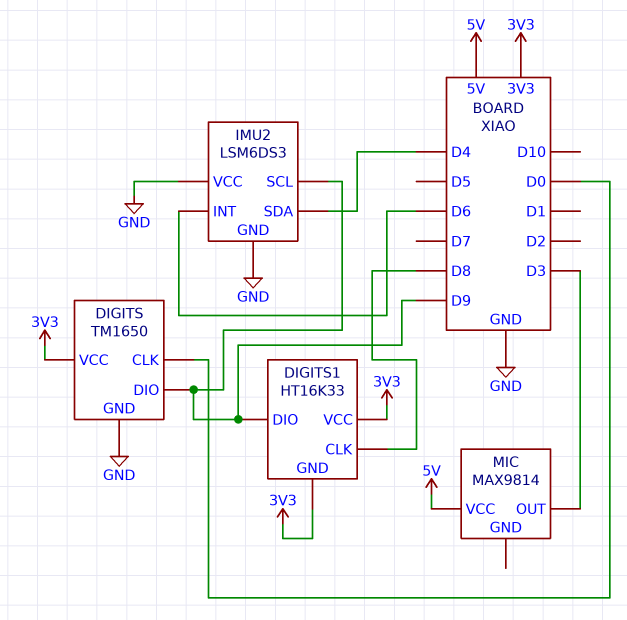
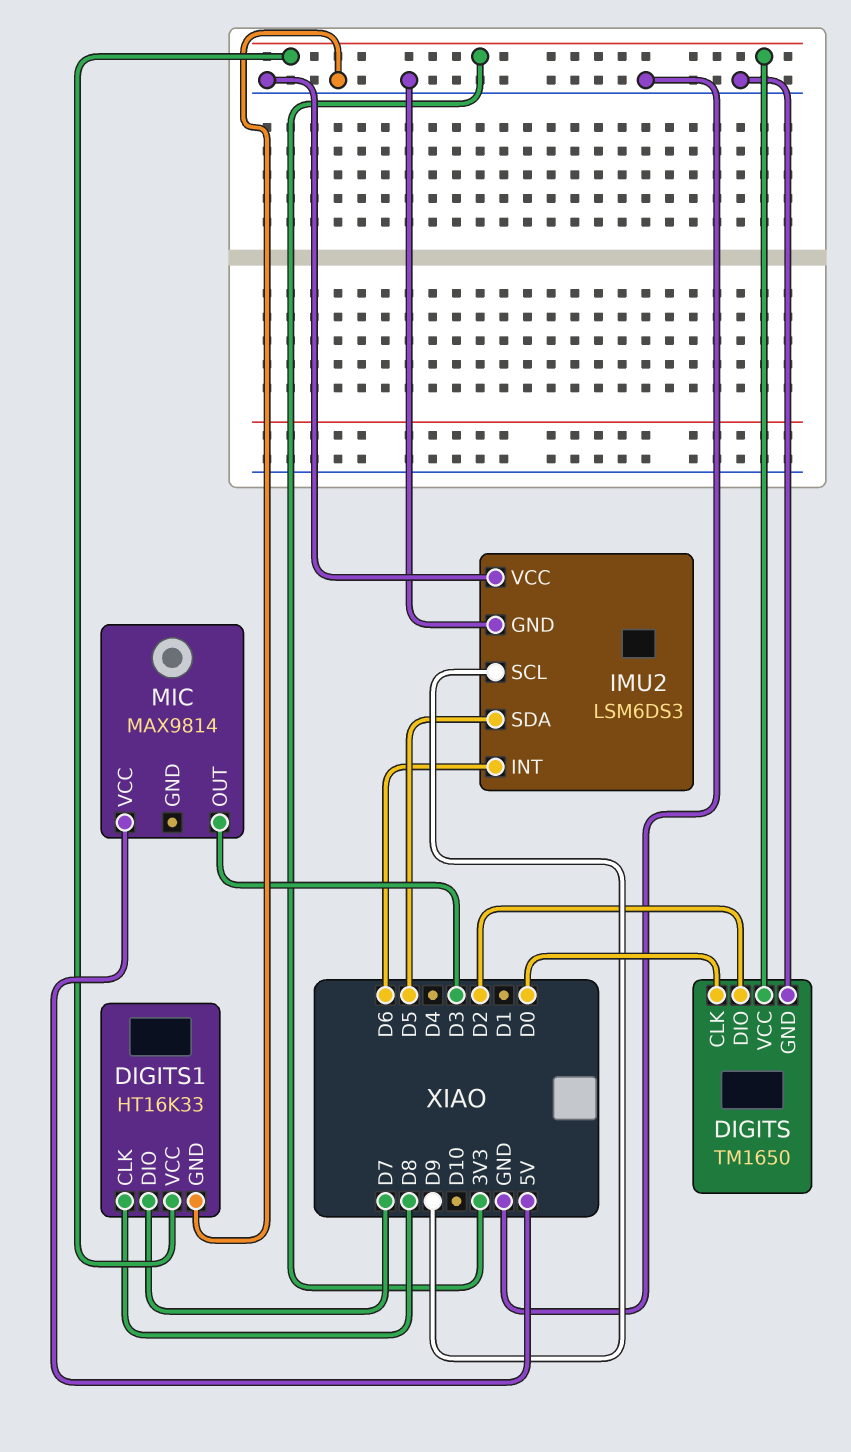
DIGITS pin DIO: D9 -> D2
DIGITS1 pin DIO: D9 -> D7
DIGITS1 pin GND: 3V3 -> GND
IMU2 pin SDA: D4 -> D5

